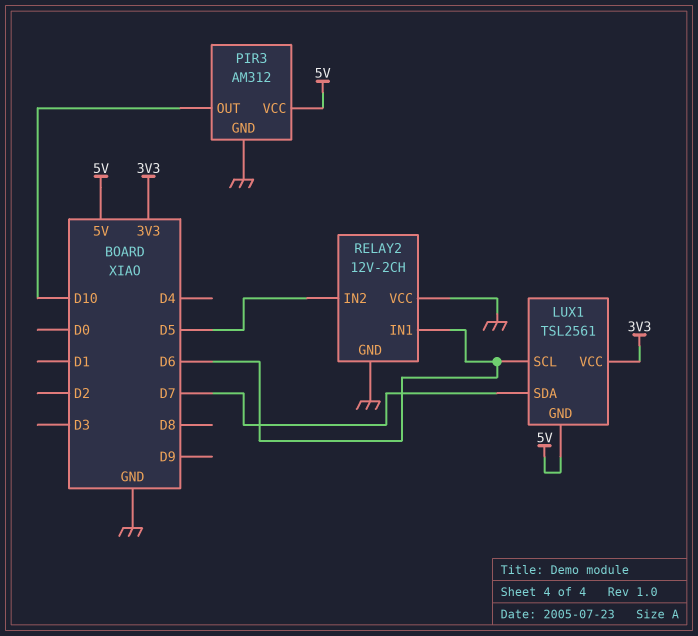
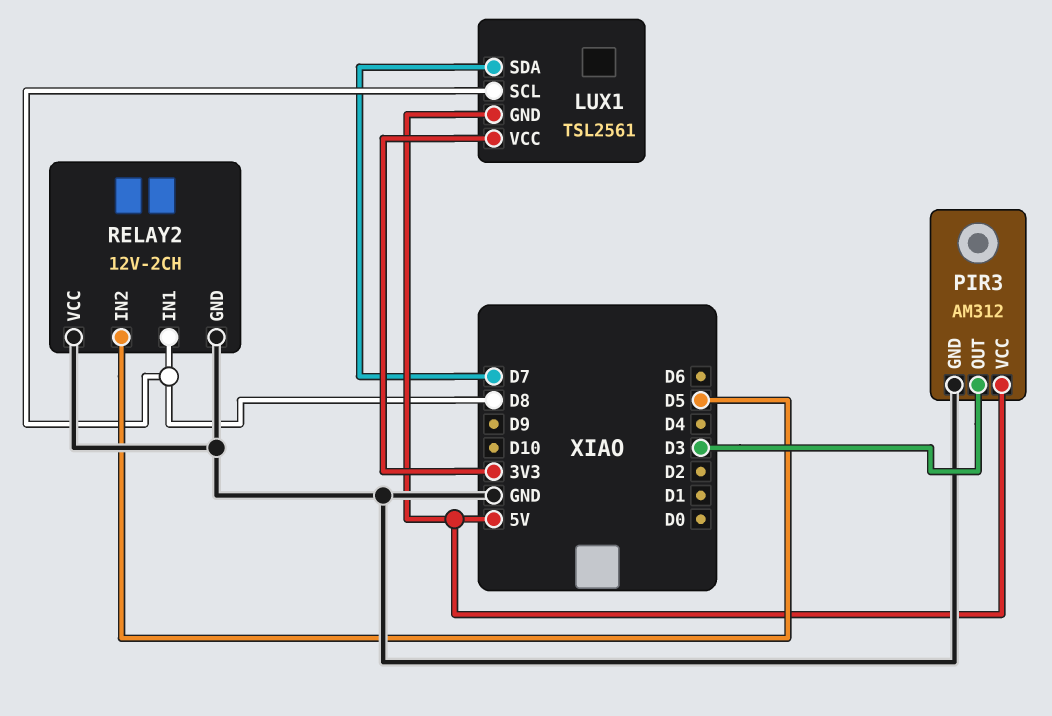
LUX1 pin SCL: D6 -> D8
PIR3 pin OUT: D10 -> D3
RELAY2 pin IN1: D6 -> D8

